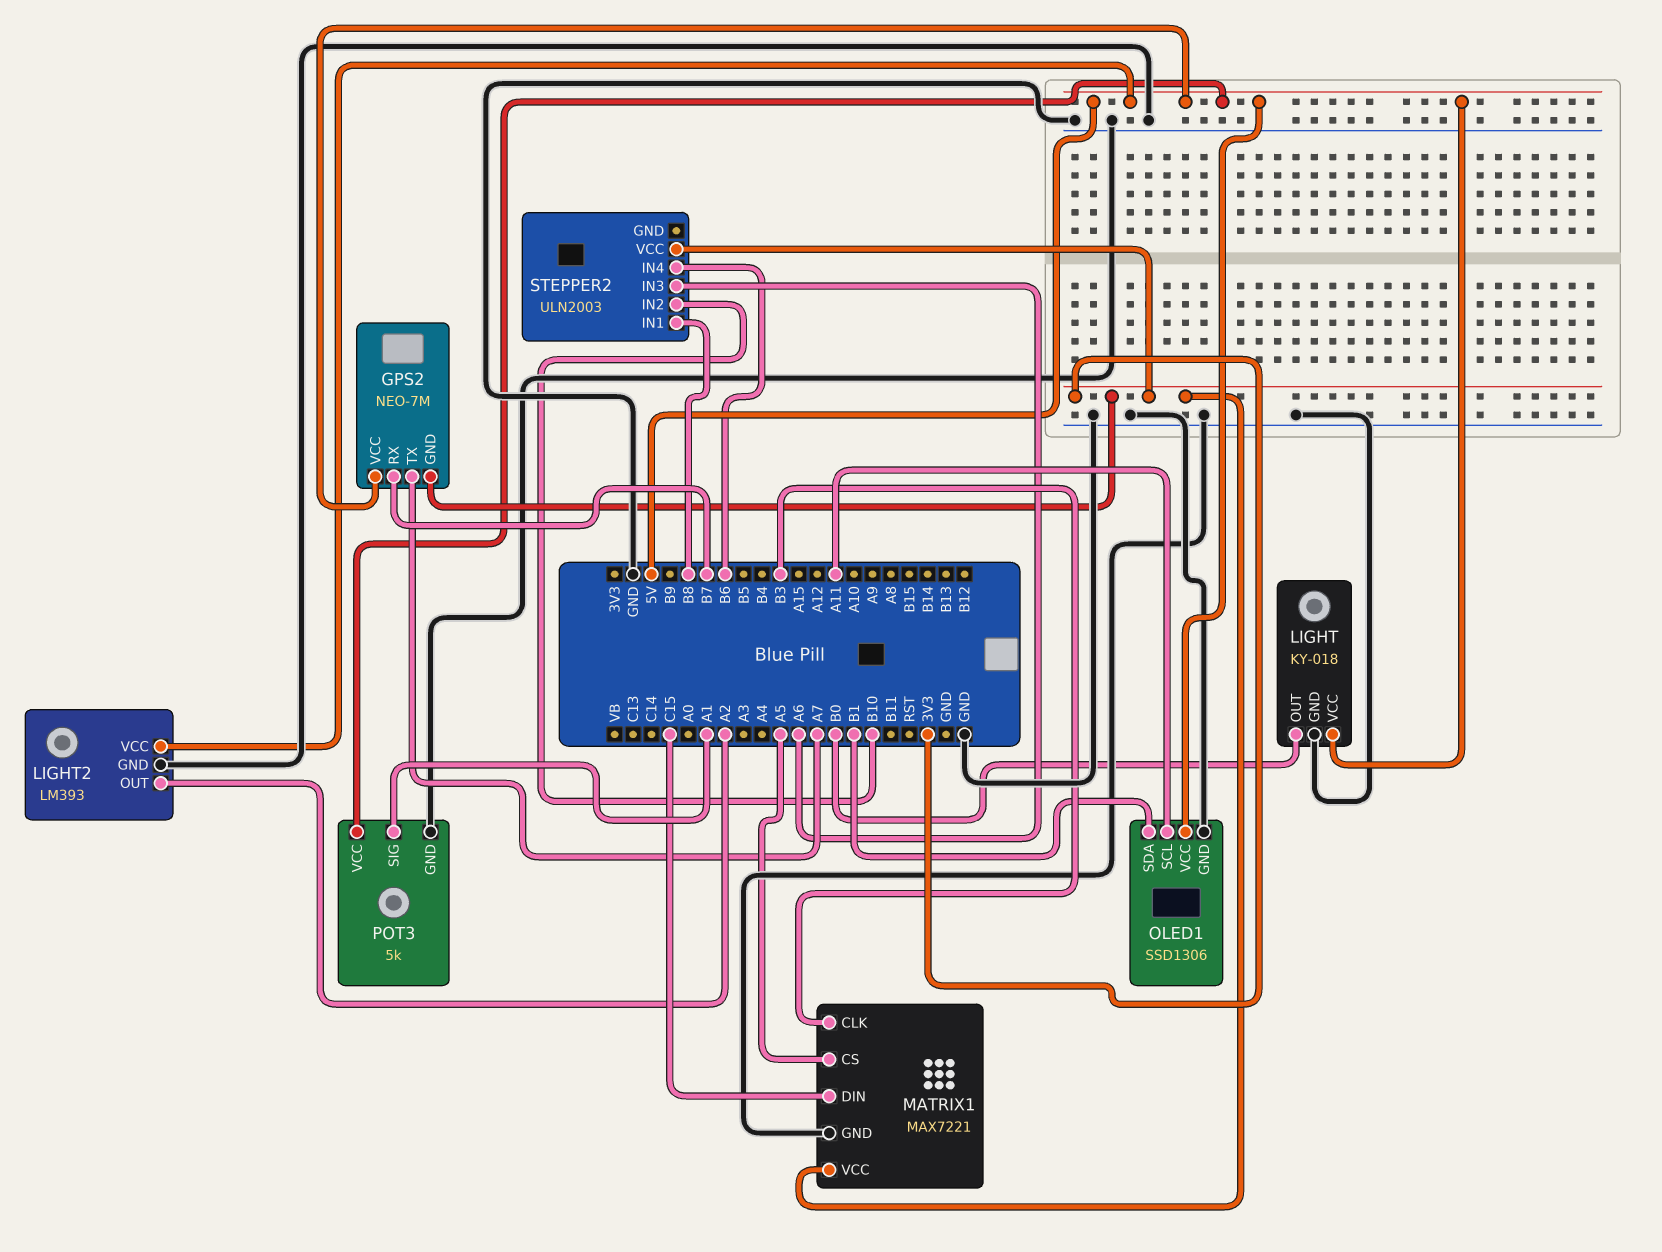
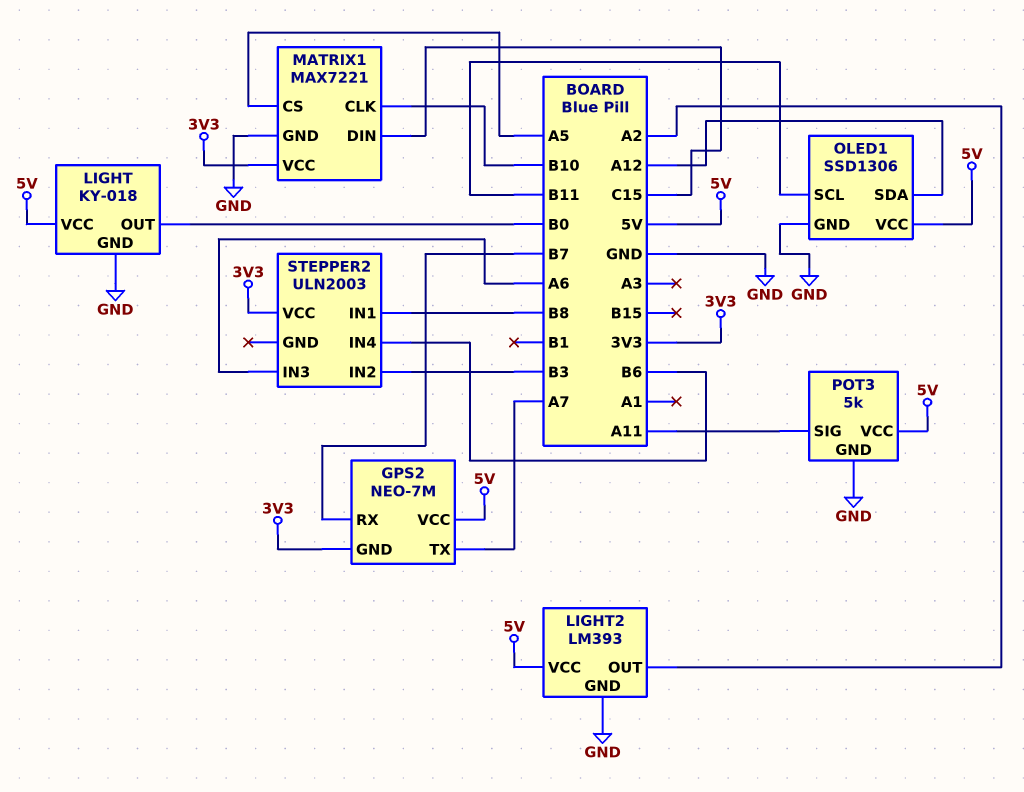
MATRIX1 pin CLK: B3 -> B10
OLED1 pin SCL: A11 -> B11
OLED1 pin SDA: B1 -> A12
POT3 pin SIG: A1 -> A11
STEPPER2 pin IN2: B10 -> B3

